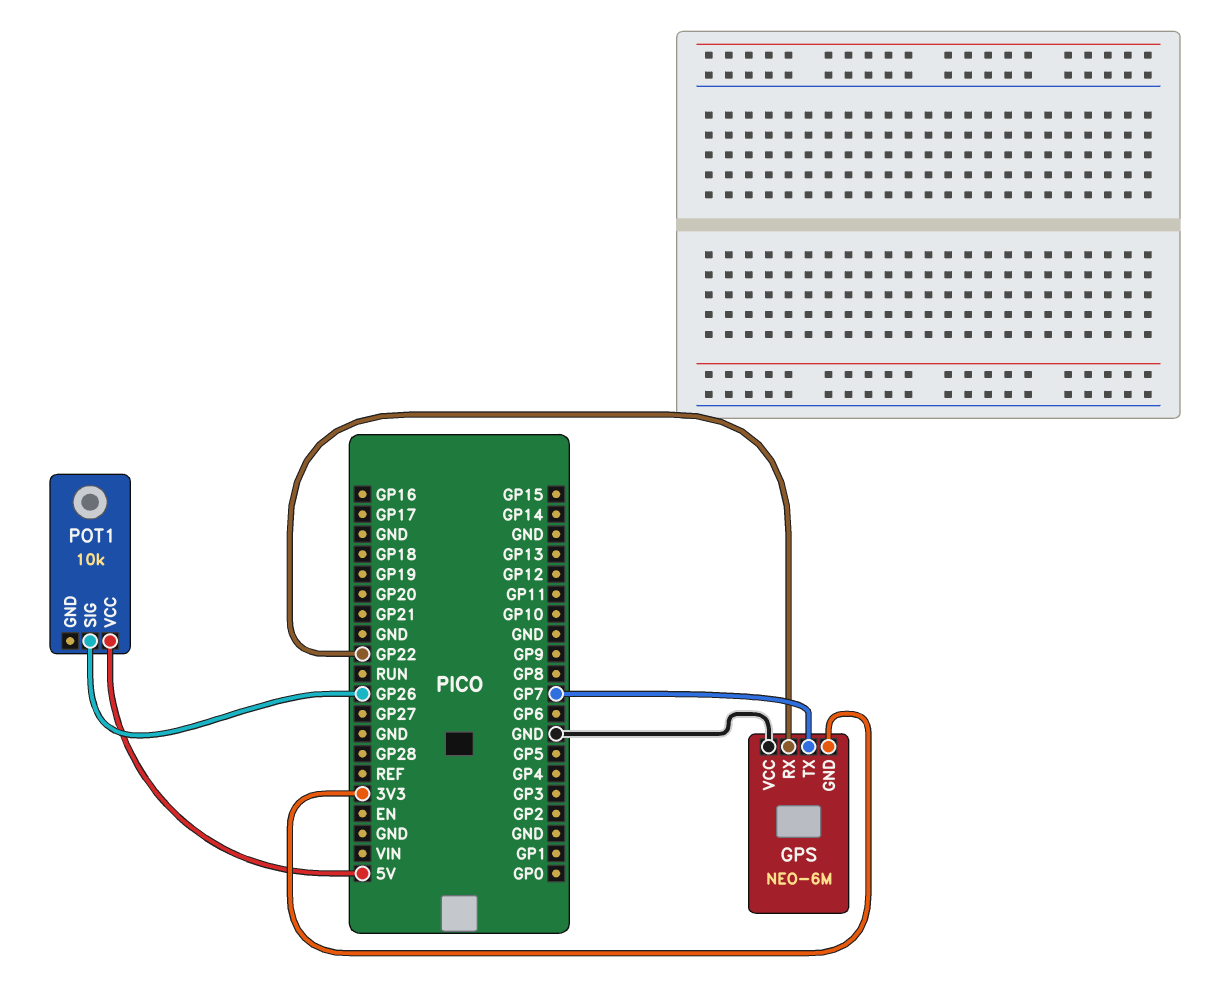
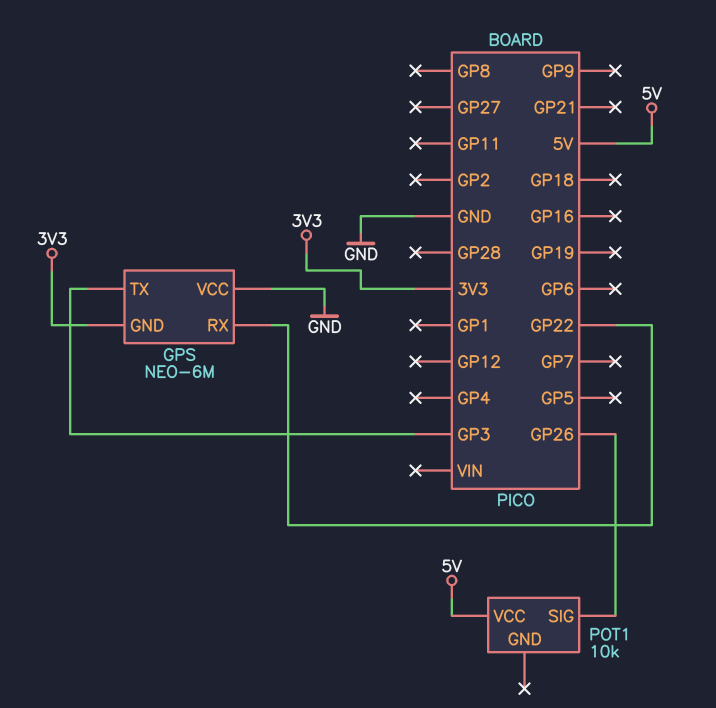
GPS pin TX: GP7 -> GP3

